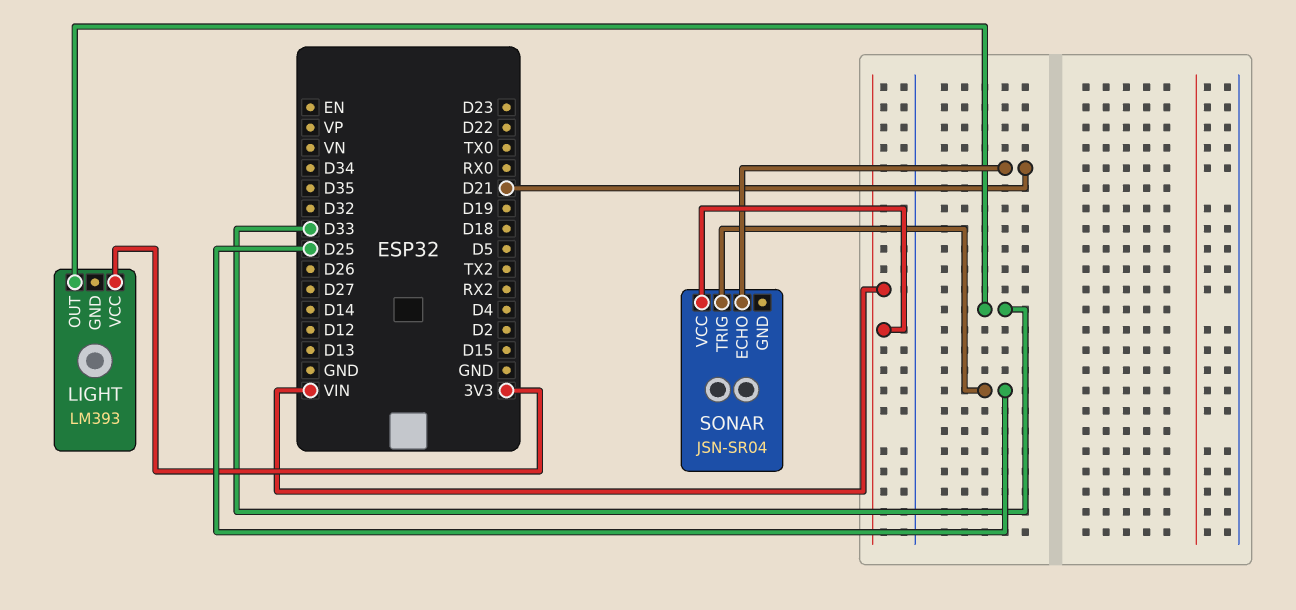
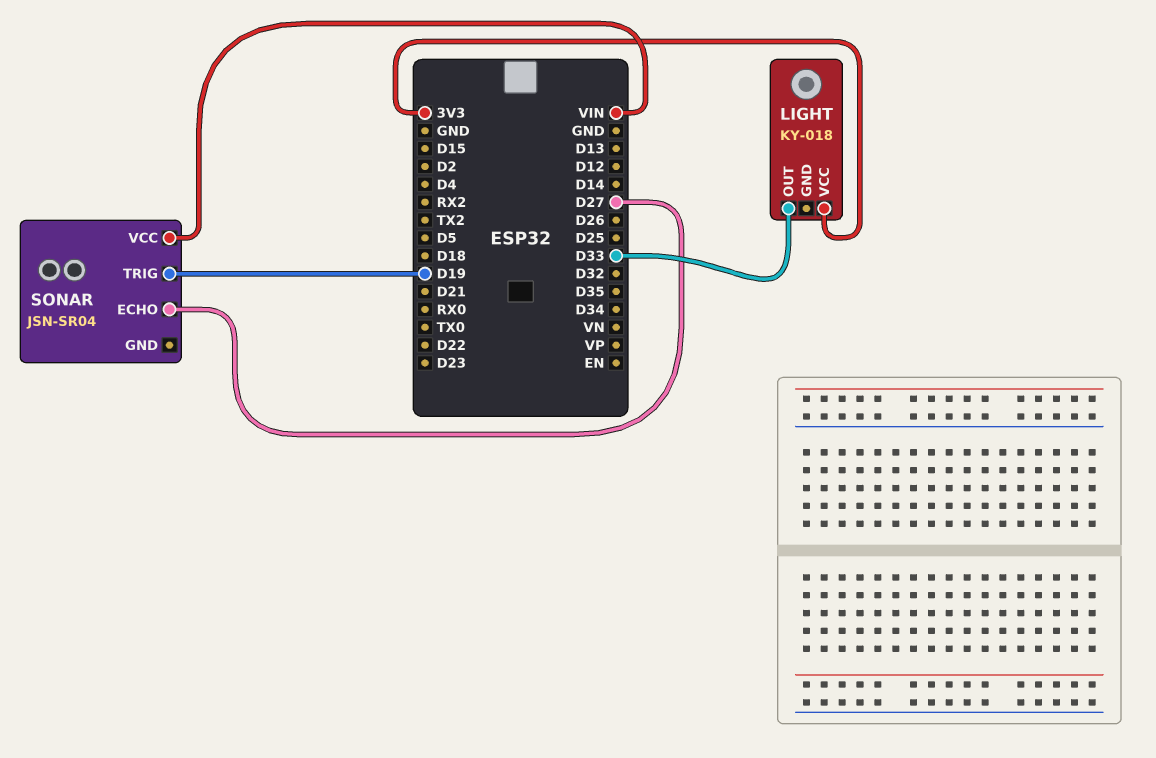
LIGHT: LM393 -> KY-018
SONAR pin ECHO: D21 -> D27
SONAR pin TRIG: D25 -> D19

